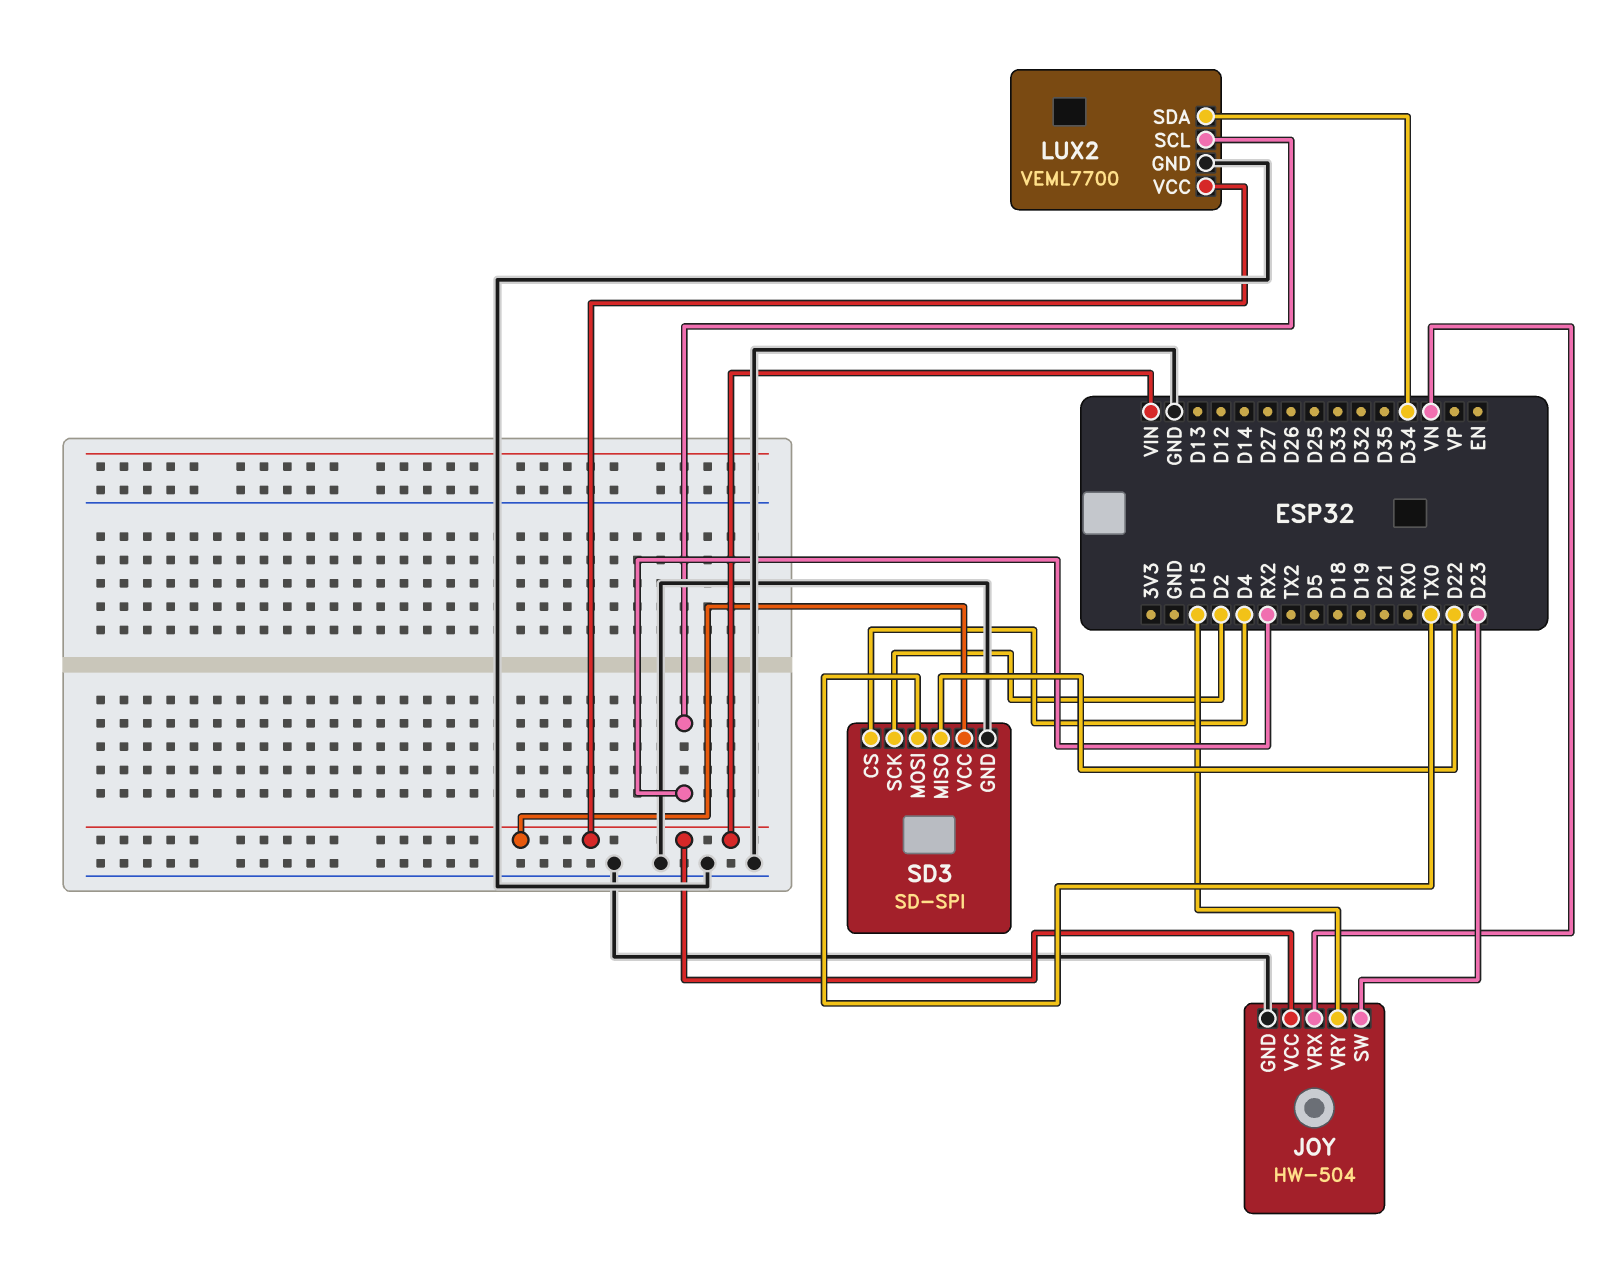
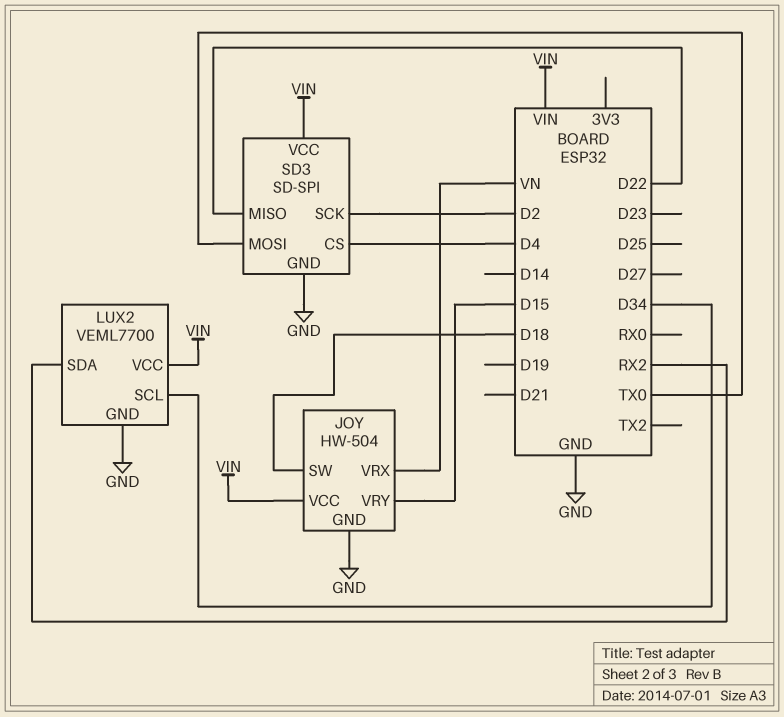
JOY pin SW: D23 -> D18
LUX2 pin SCL: RX2 -> D34
LUX2 pin SDA: D34 -> RX2

